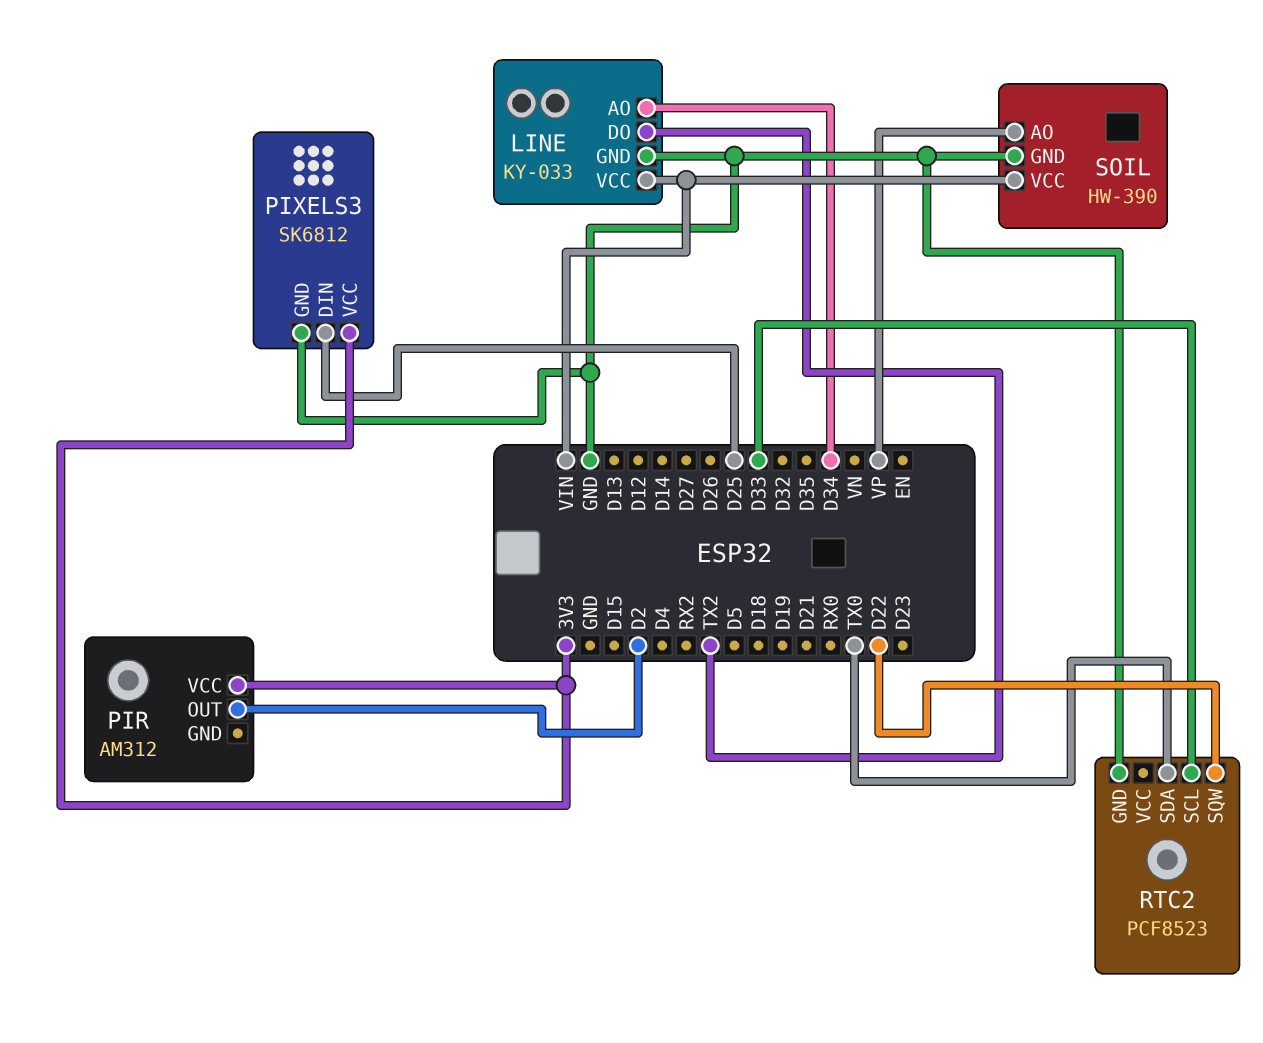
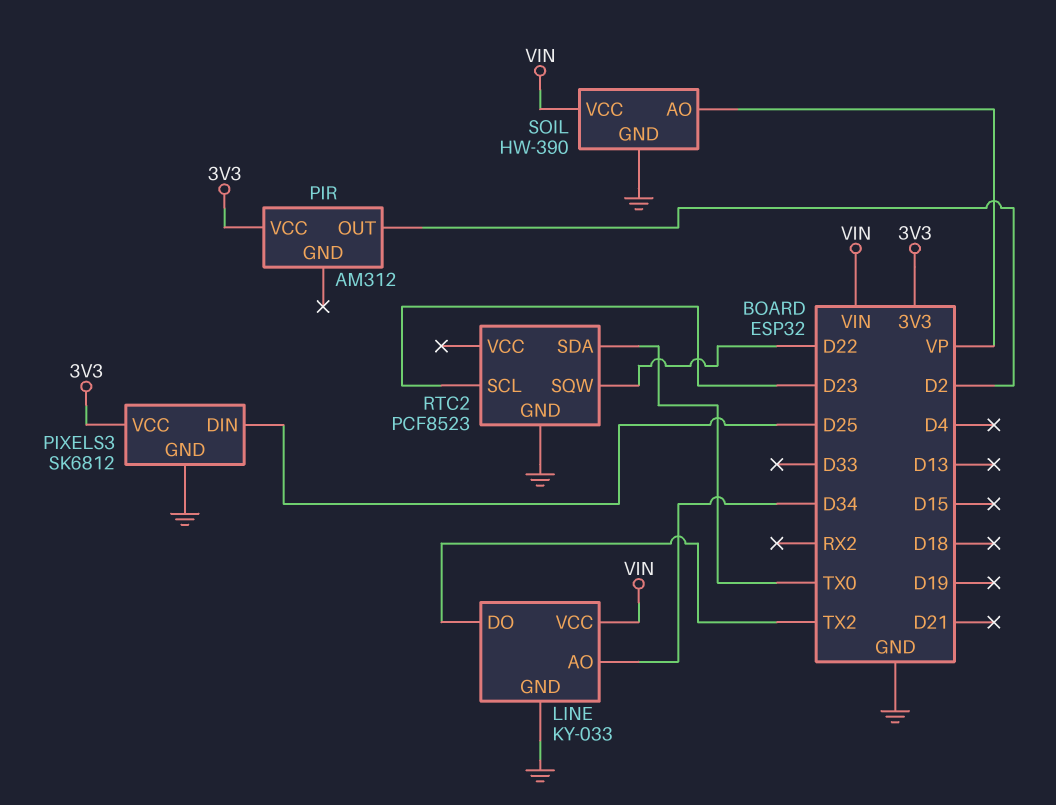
RTC2 pin SCL: D33 -> D23

